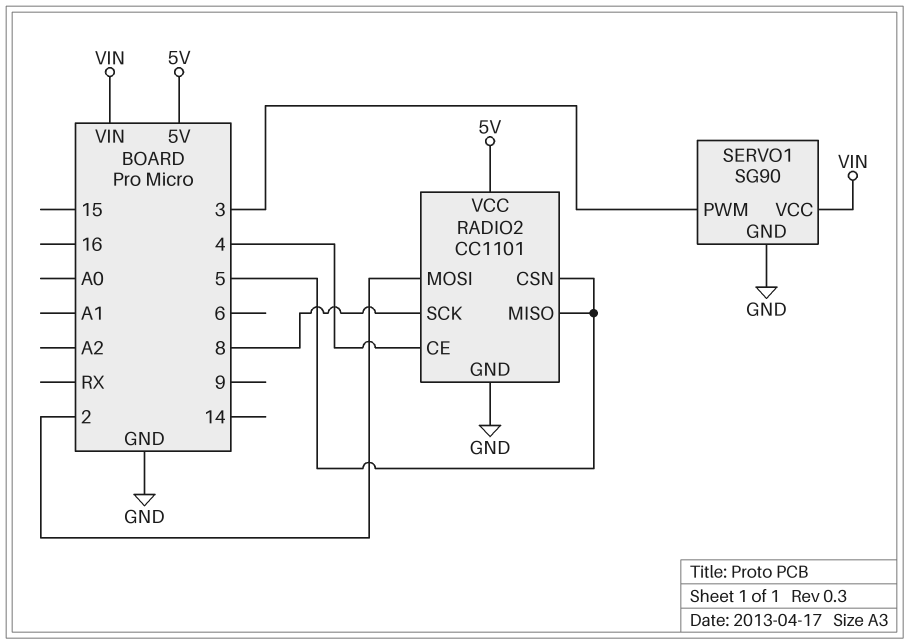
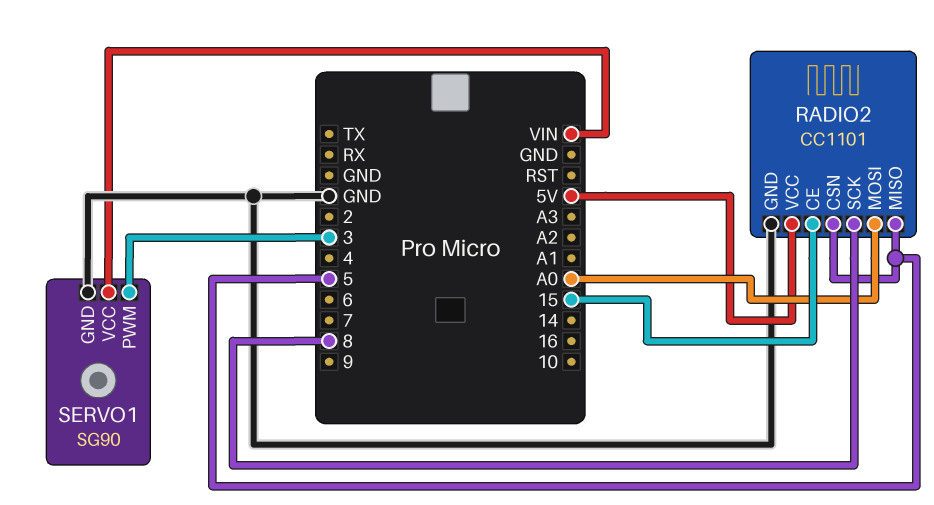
RADIO2 pin CE: 4 -> 15
RADIO2 pin MOSI: 2 -> A0

